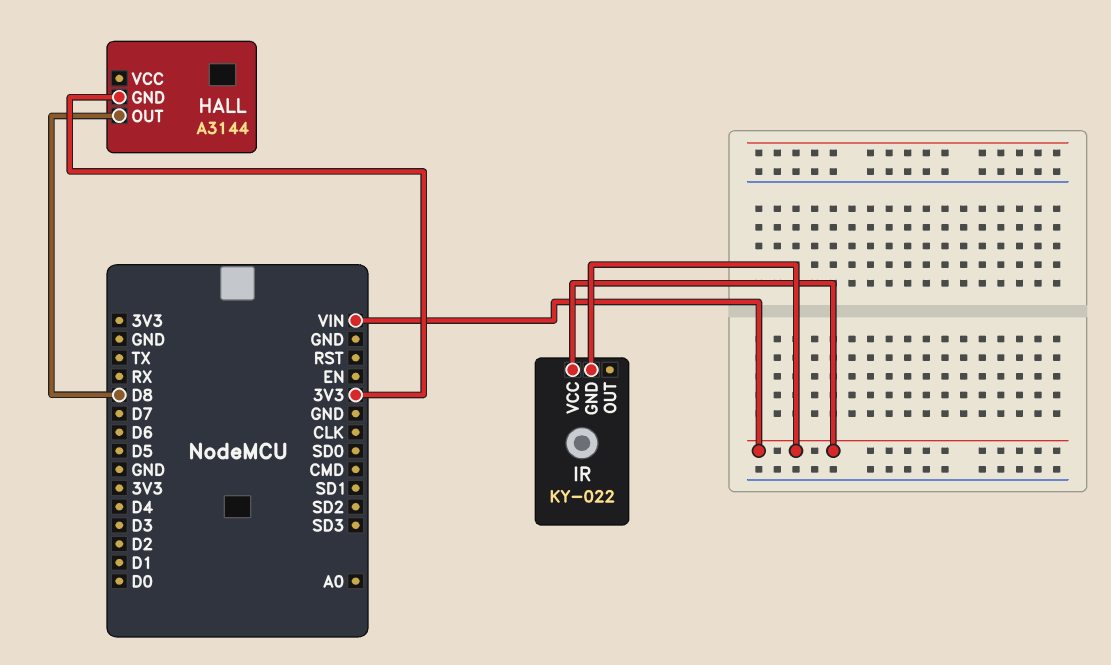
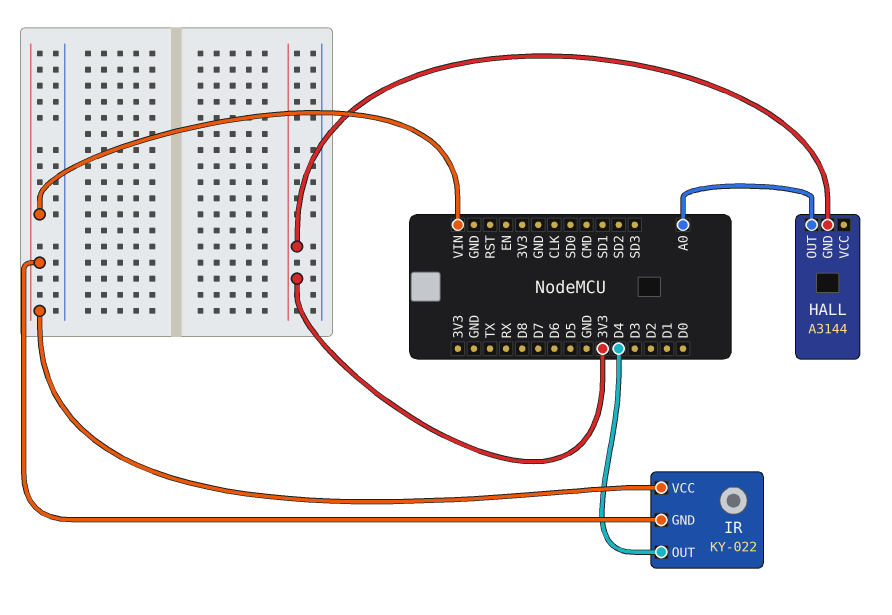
HALL pin OUT: D8 -> A0
IR pin OUT: none -> D4

